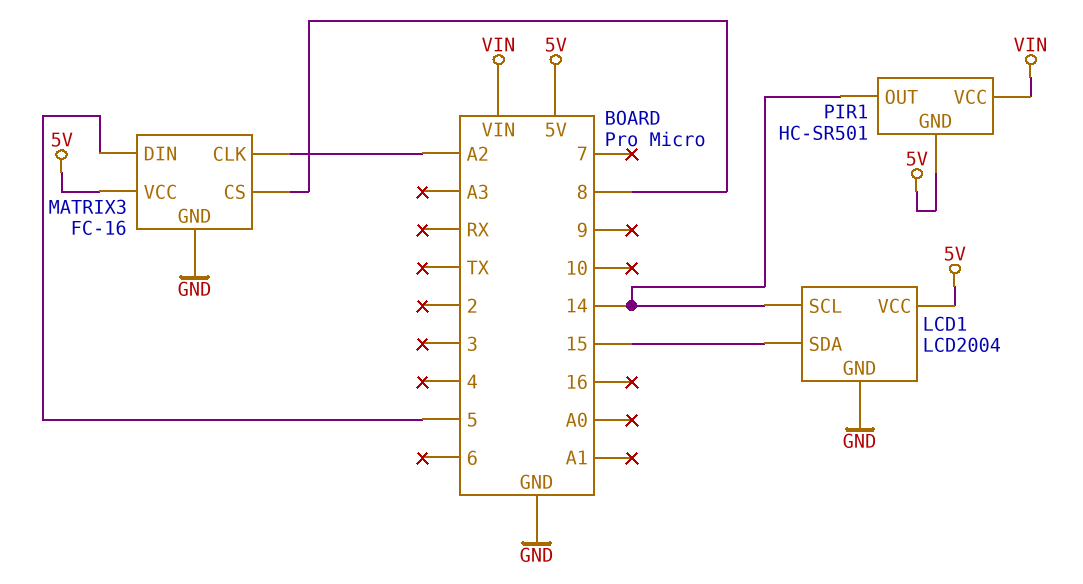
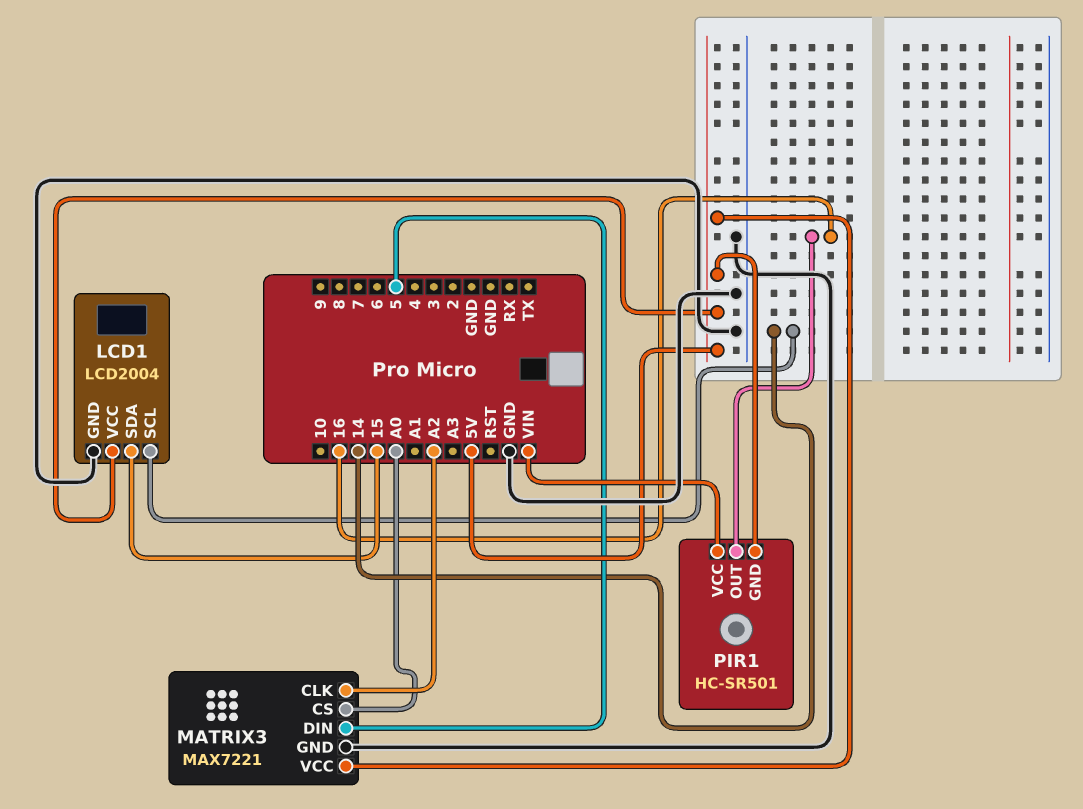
MATRIX3: FC-16 -> MAX7221
MATRIX3 pin CS: 8 -> A0
PIR1 pin OUT: 14 -> 16

